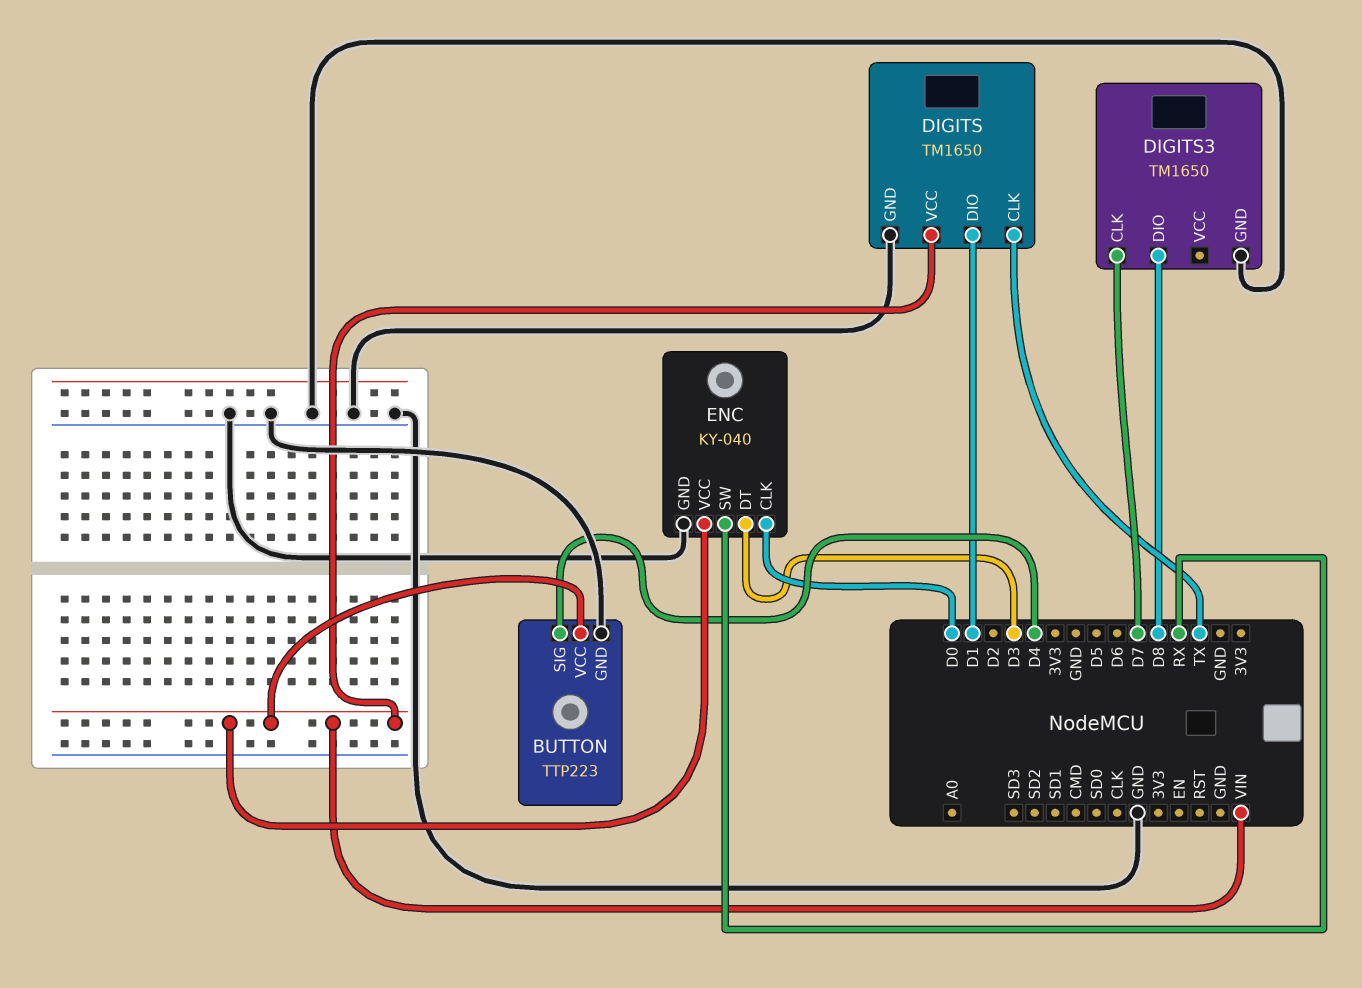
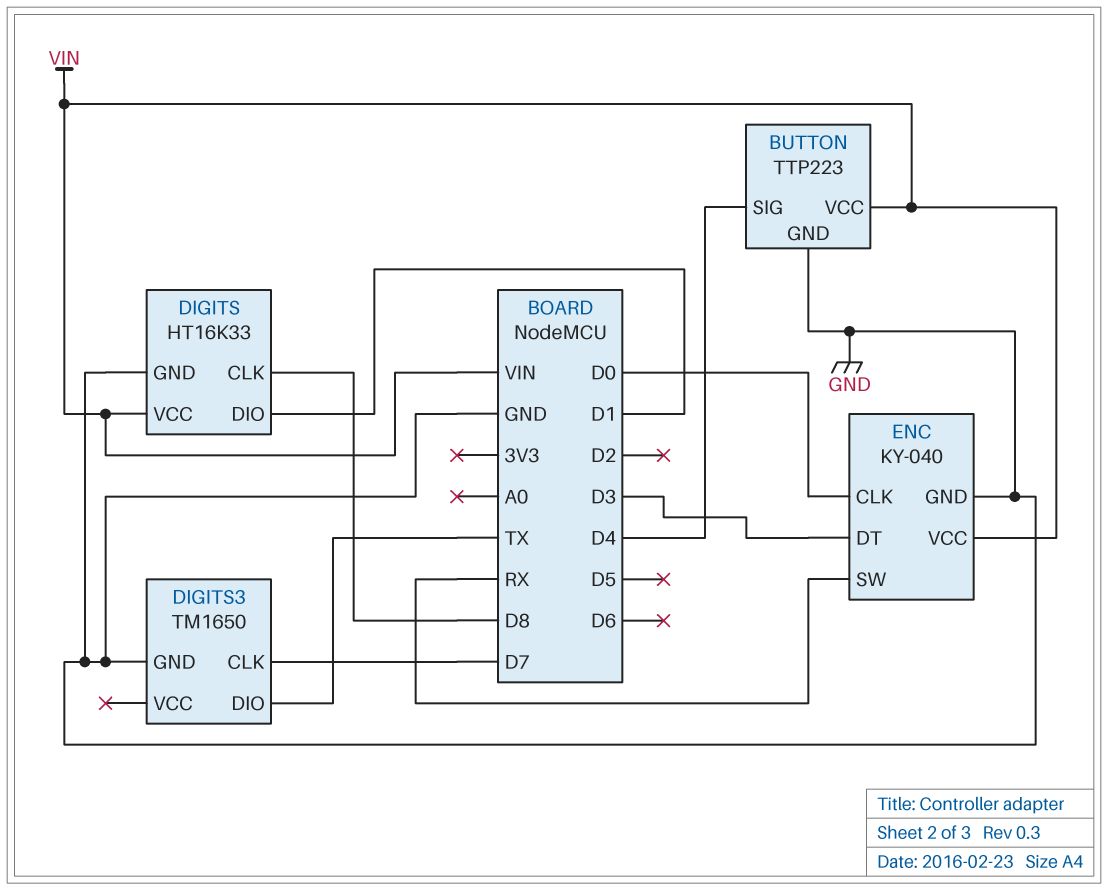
DIGITS: TM1650 -> HT16K33
DIGITS pin CLK: TX -> D8
DIGITS3 pin DIO: D8 -> TX

